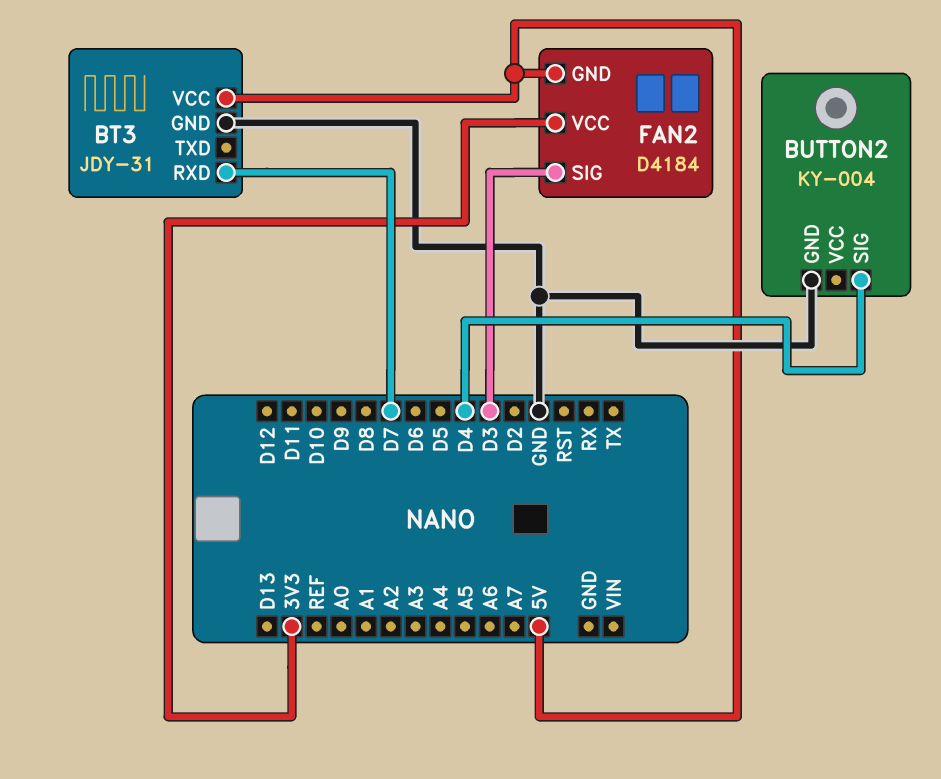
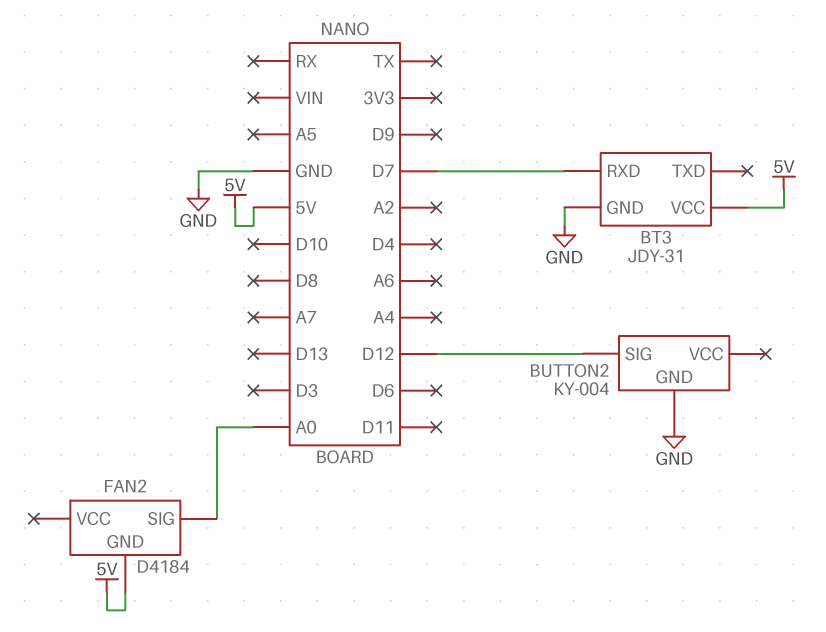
BUTTON2 pin SIG: D4 -> D12
FAN2 pin SIG: D3 -> A0
FAN2 pin VCC: 3V3 -> none

